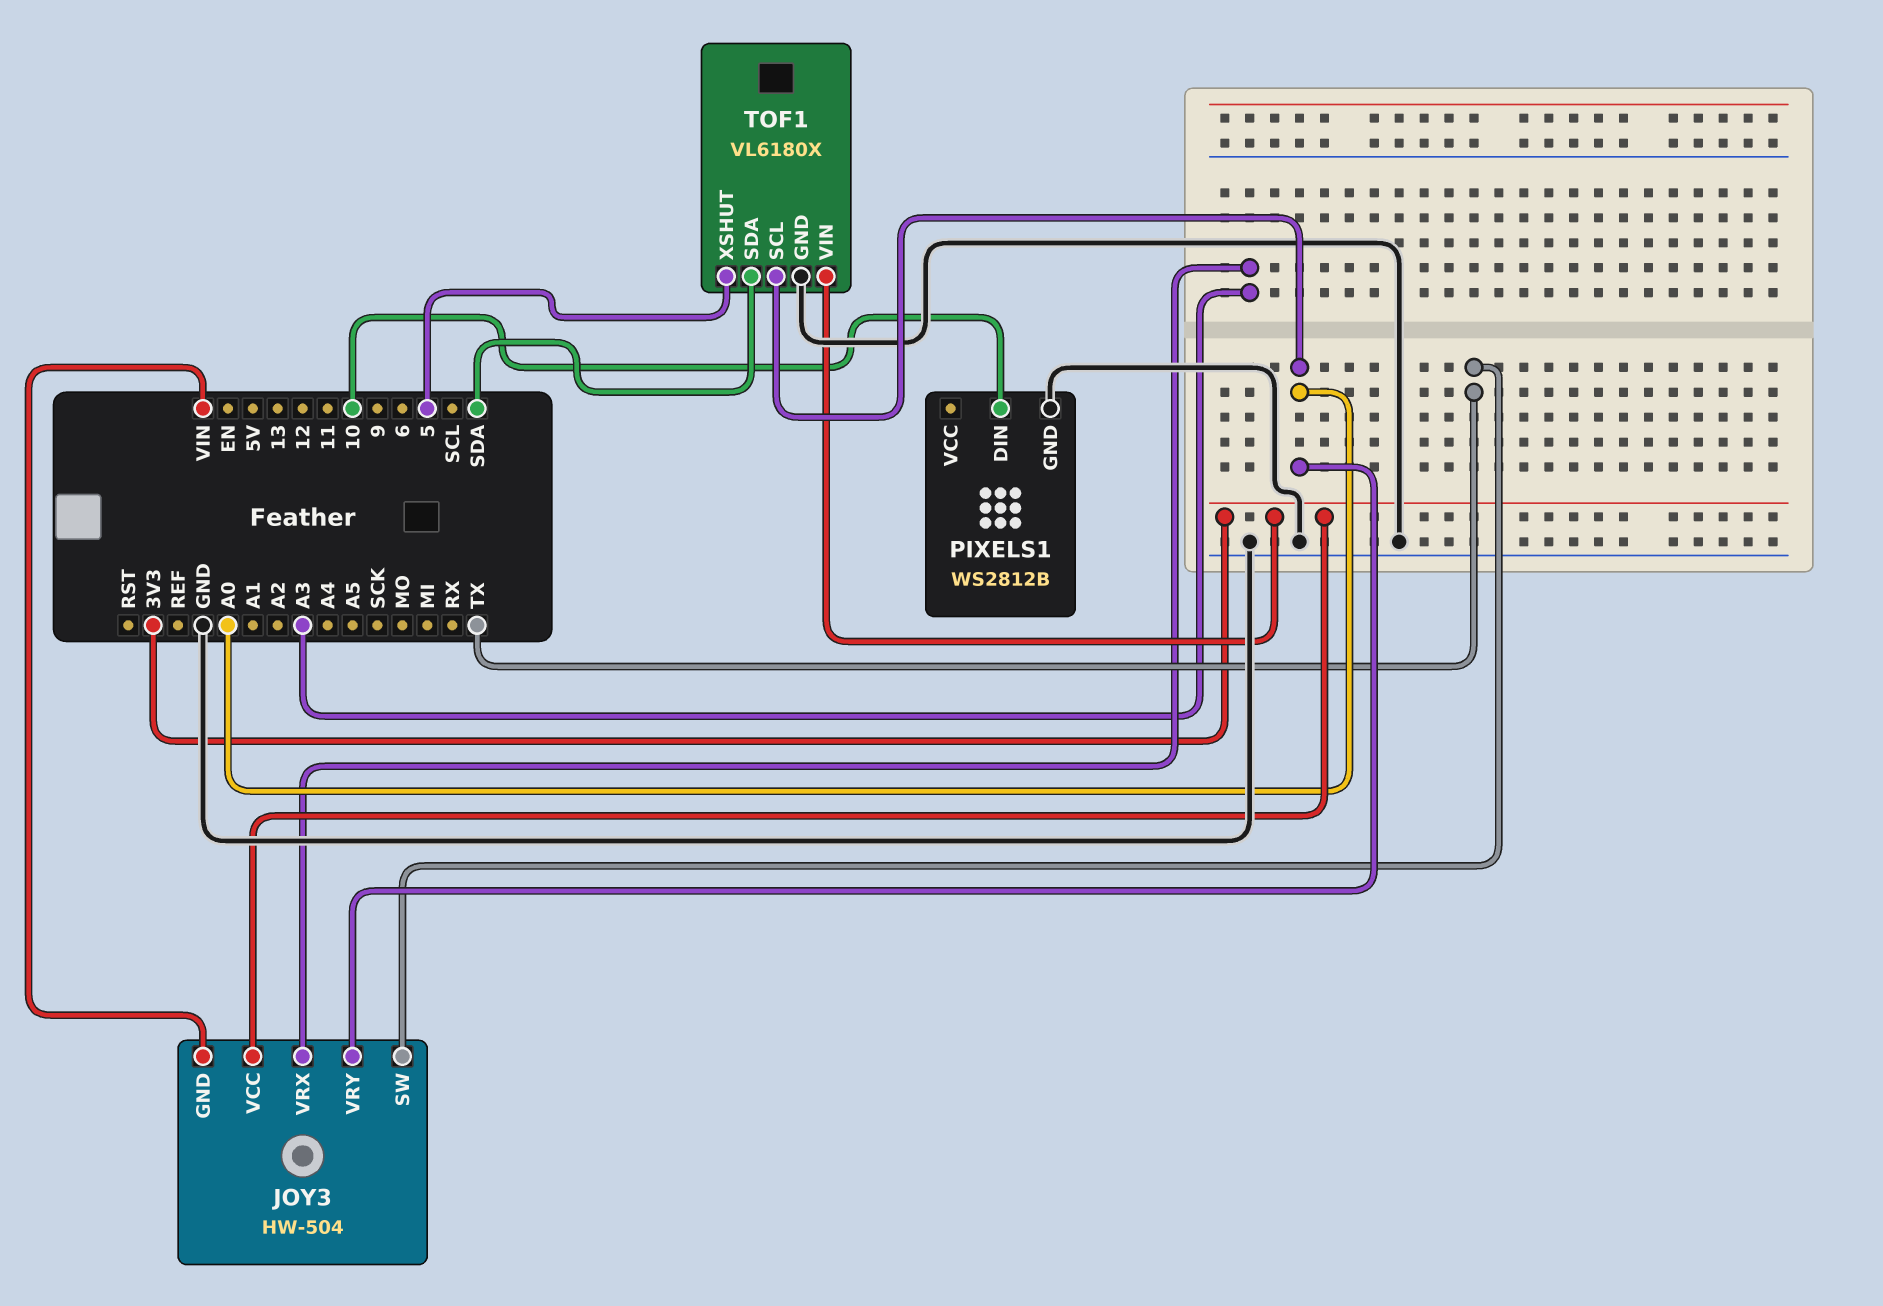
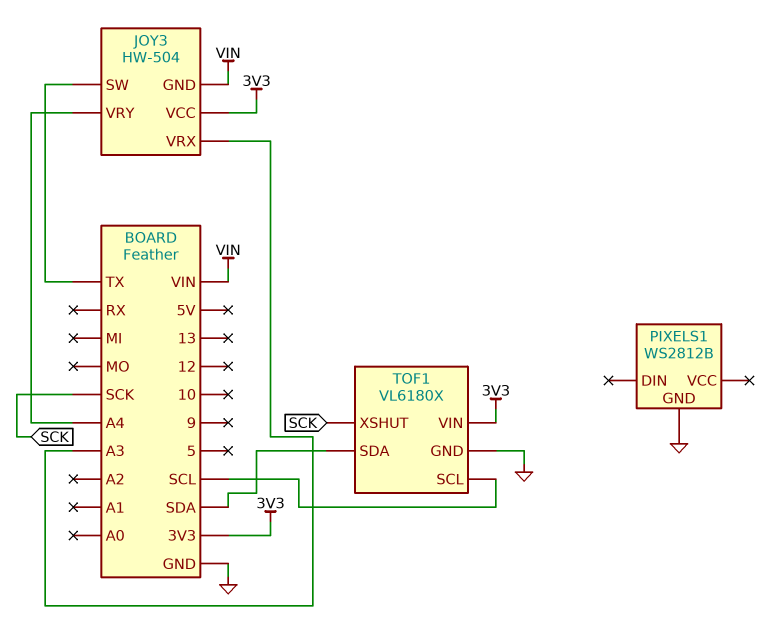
JOY3 pin VRY: A0 -> A4
PIXELS1 pin DIN: 10 -> none
TOF1 pin SCL: A0 -> SCL
TOF1 pin XSHUT: 5 -> SCK

